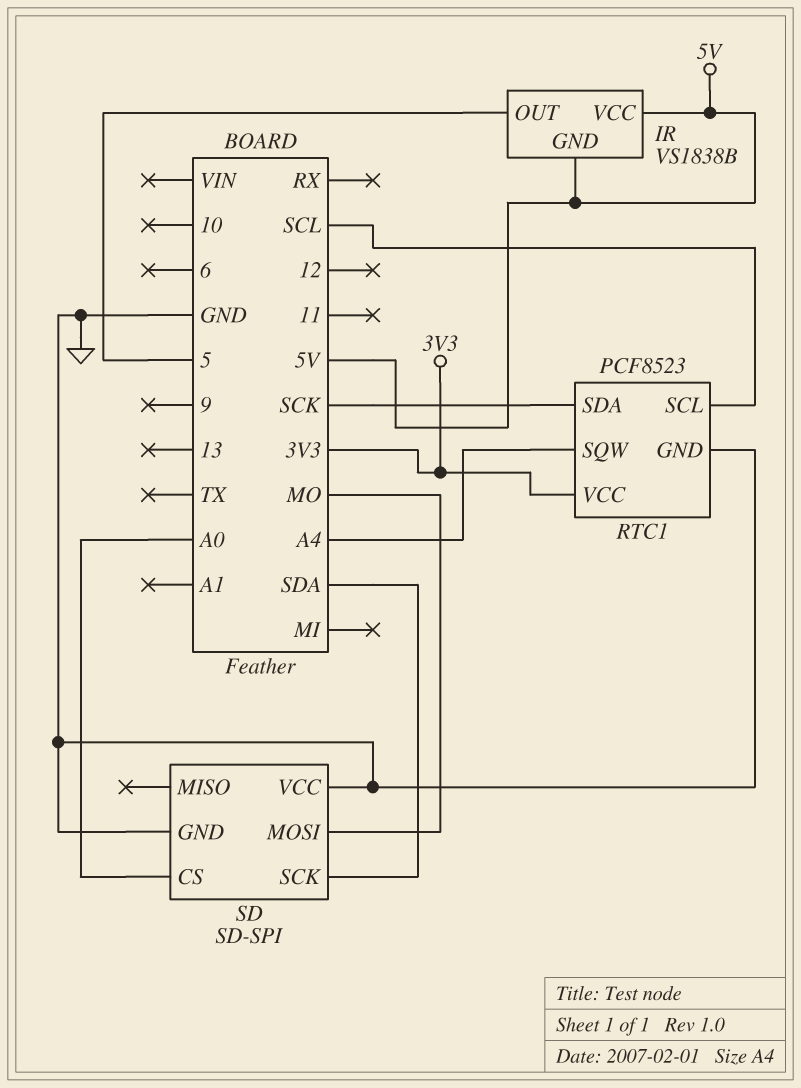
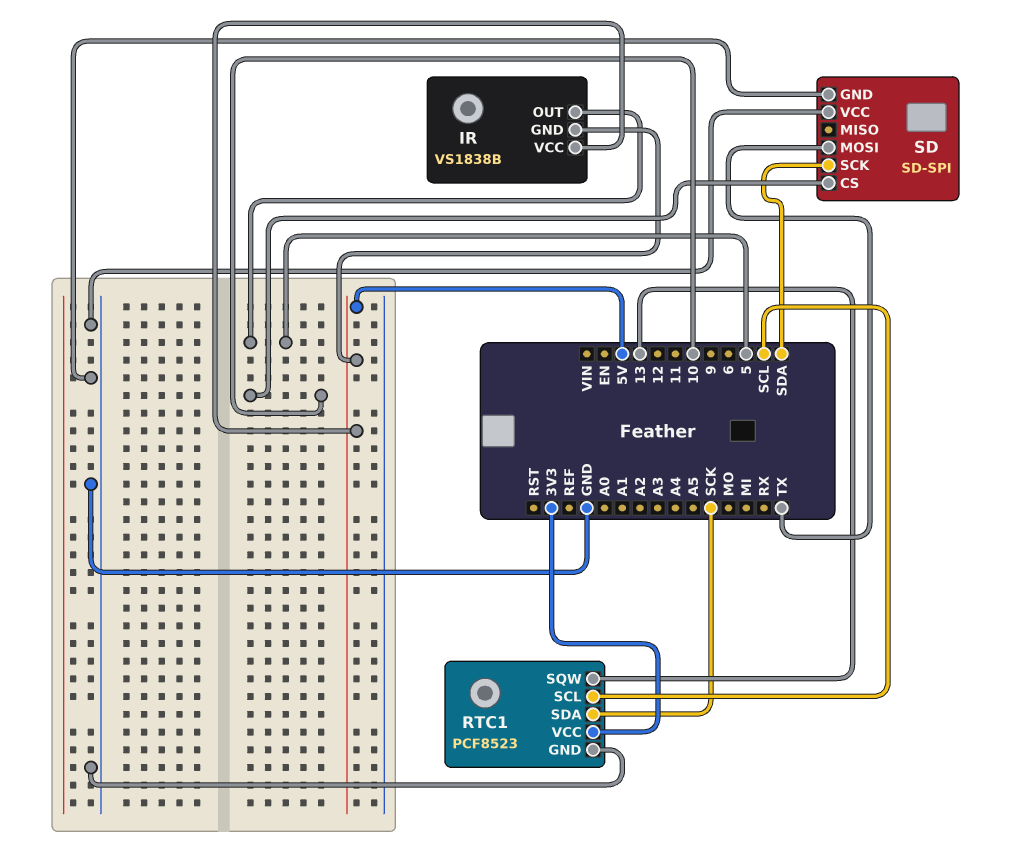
RTC1 pin SQW: A4 -> 13
SD pin CS: A0 -> 10
SD pin MOSI: MO -> TX

